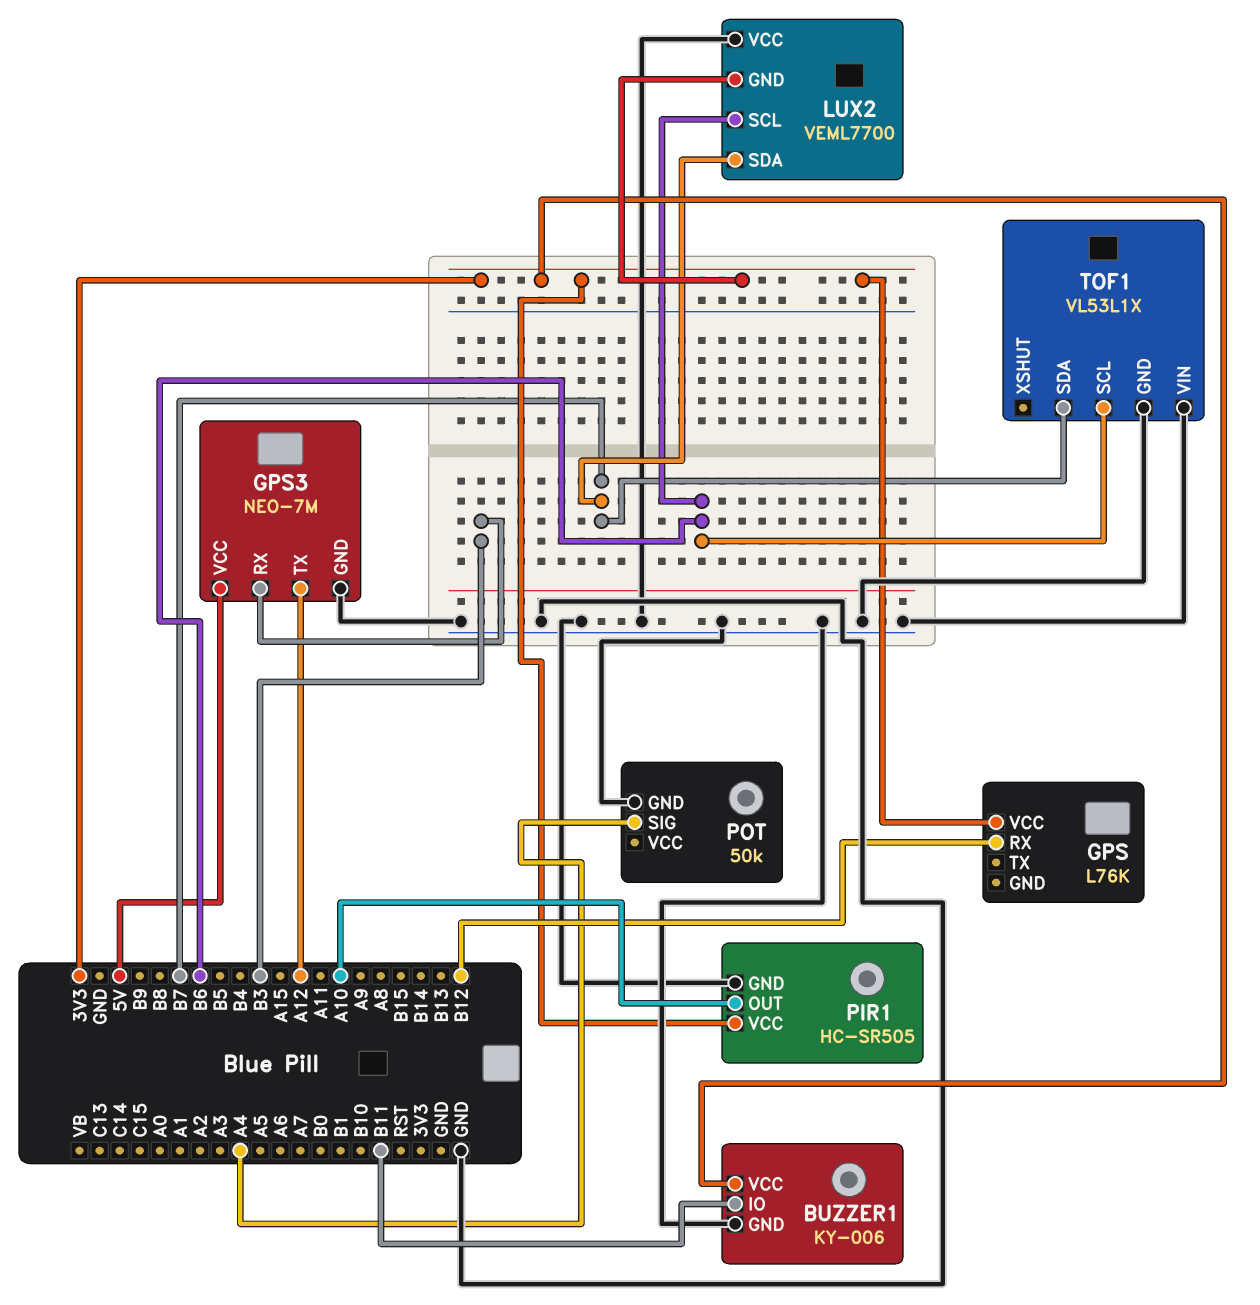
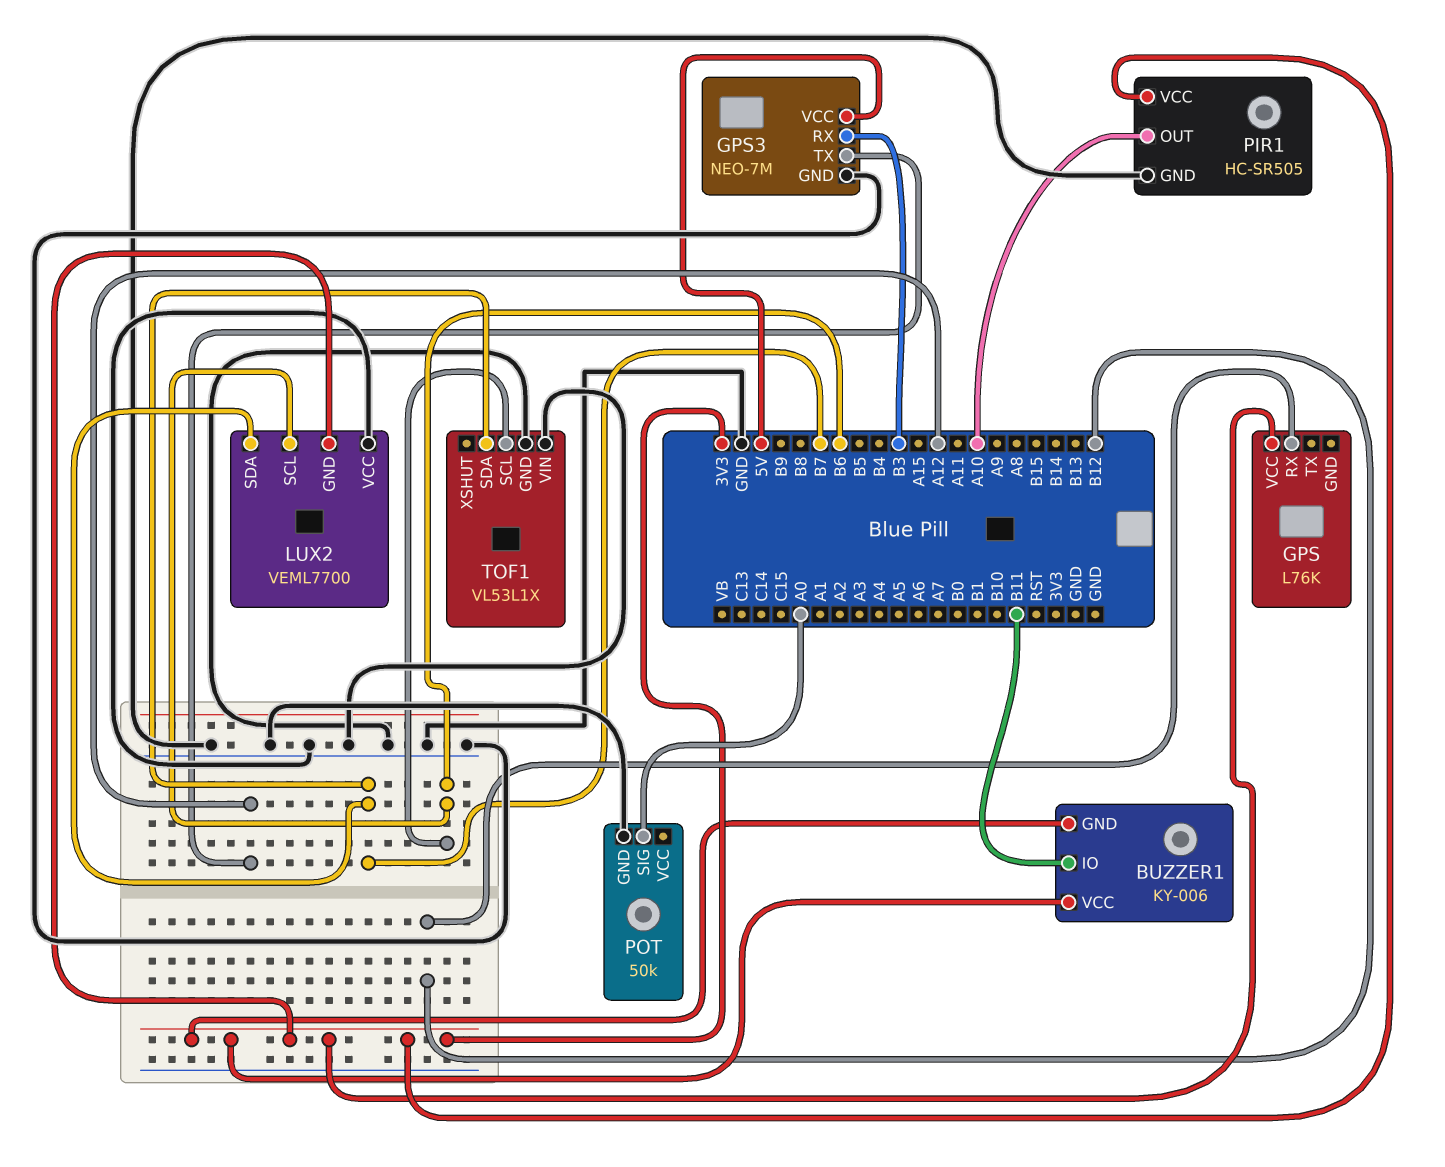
BUZZER1 pin GND: GND -> 3V3
POT pin SIG: A4 -> A0

